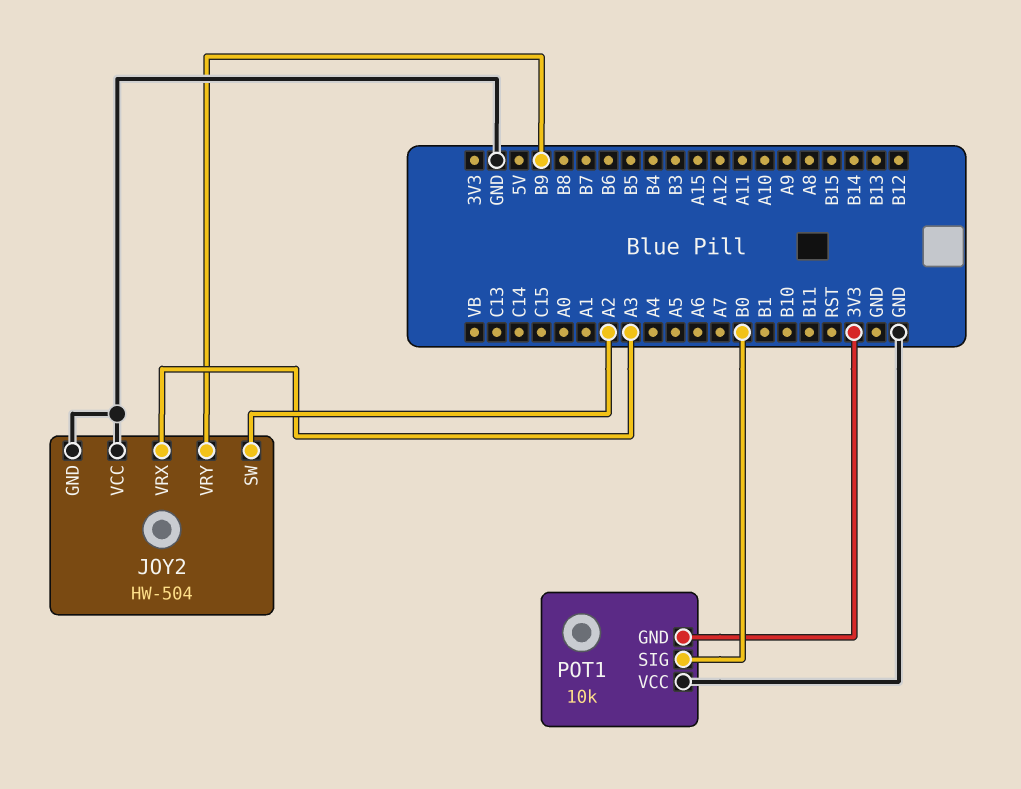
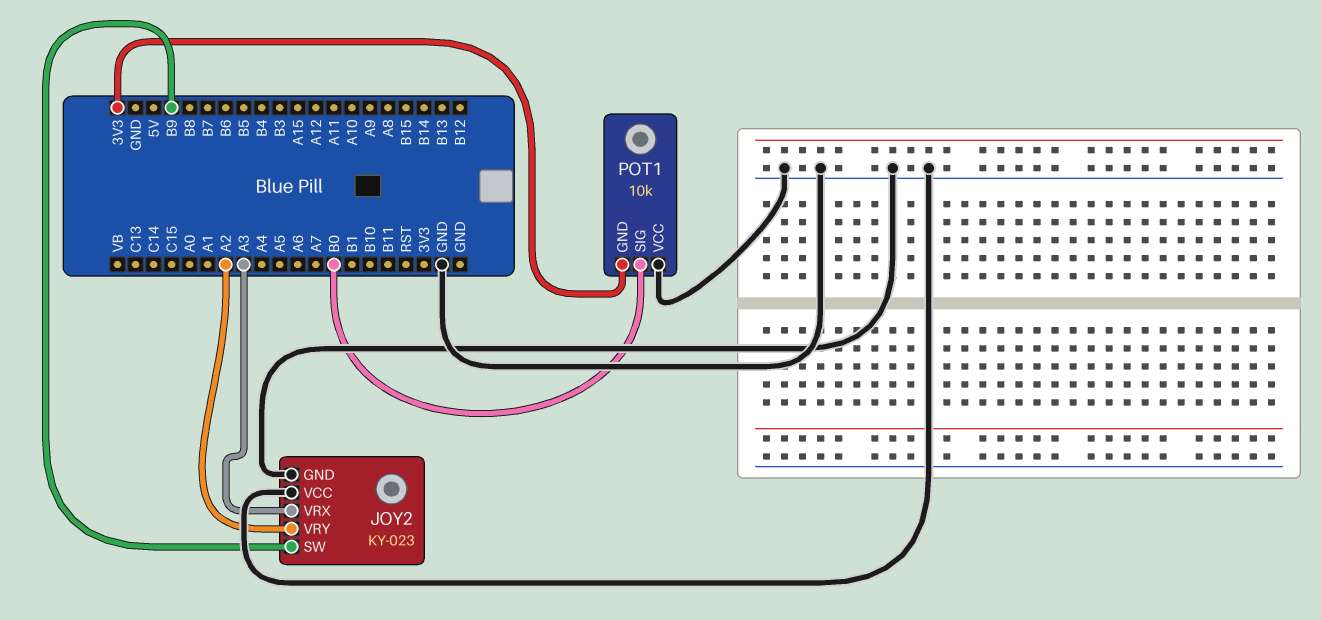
JOY2: HW-504 -> KY-023
JOY2 pin SW: A2 -> B9
JOY2 pin VRY: B9 -> A2

